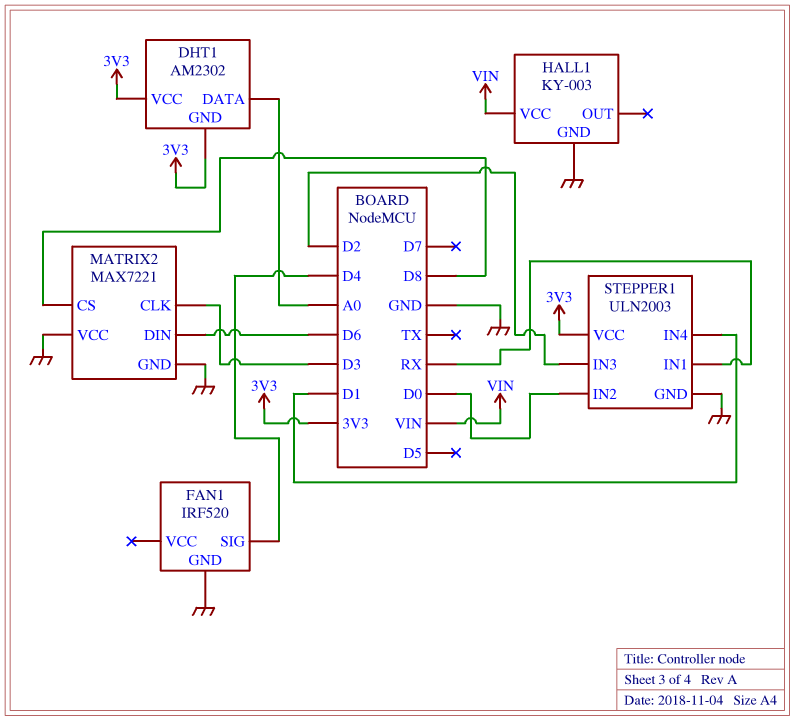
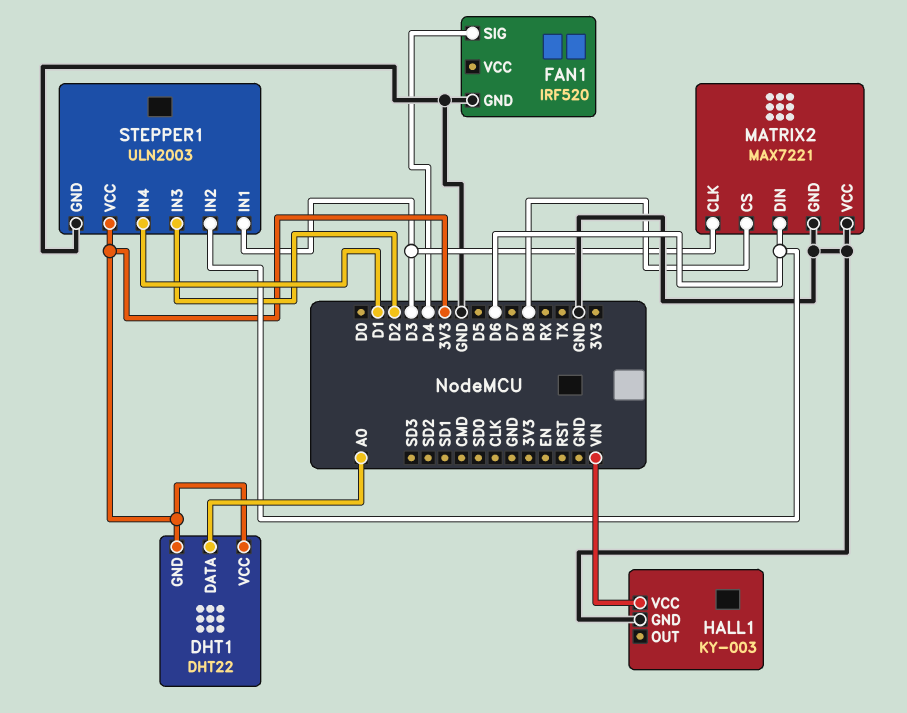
DHT1: AM2302 -> DHT22
STEPPER1 pin IN1: RX -> D3
STEPPER1 pin IN2: D0 -> D6

